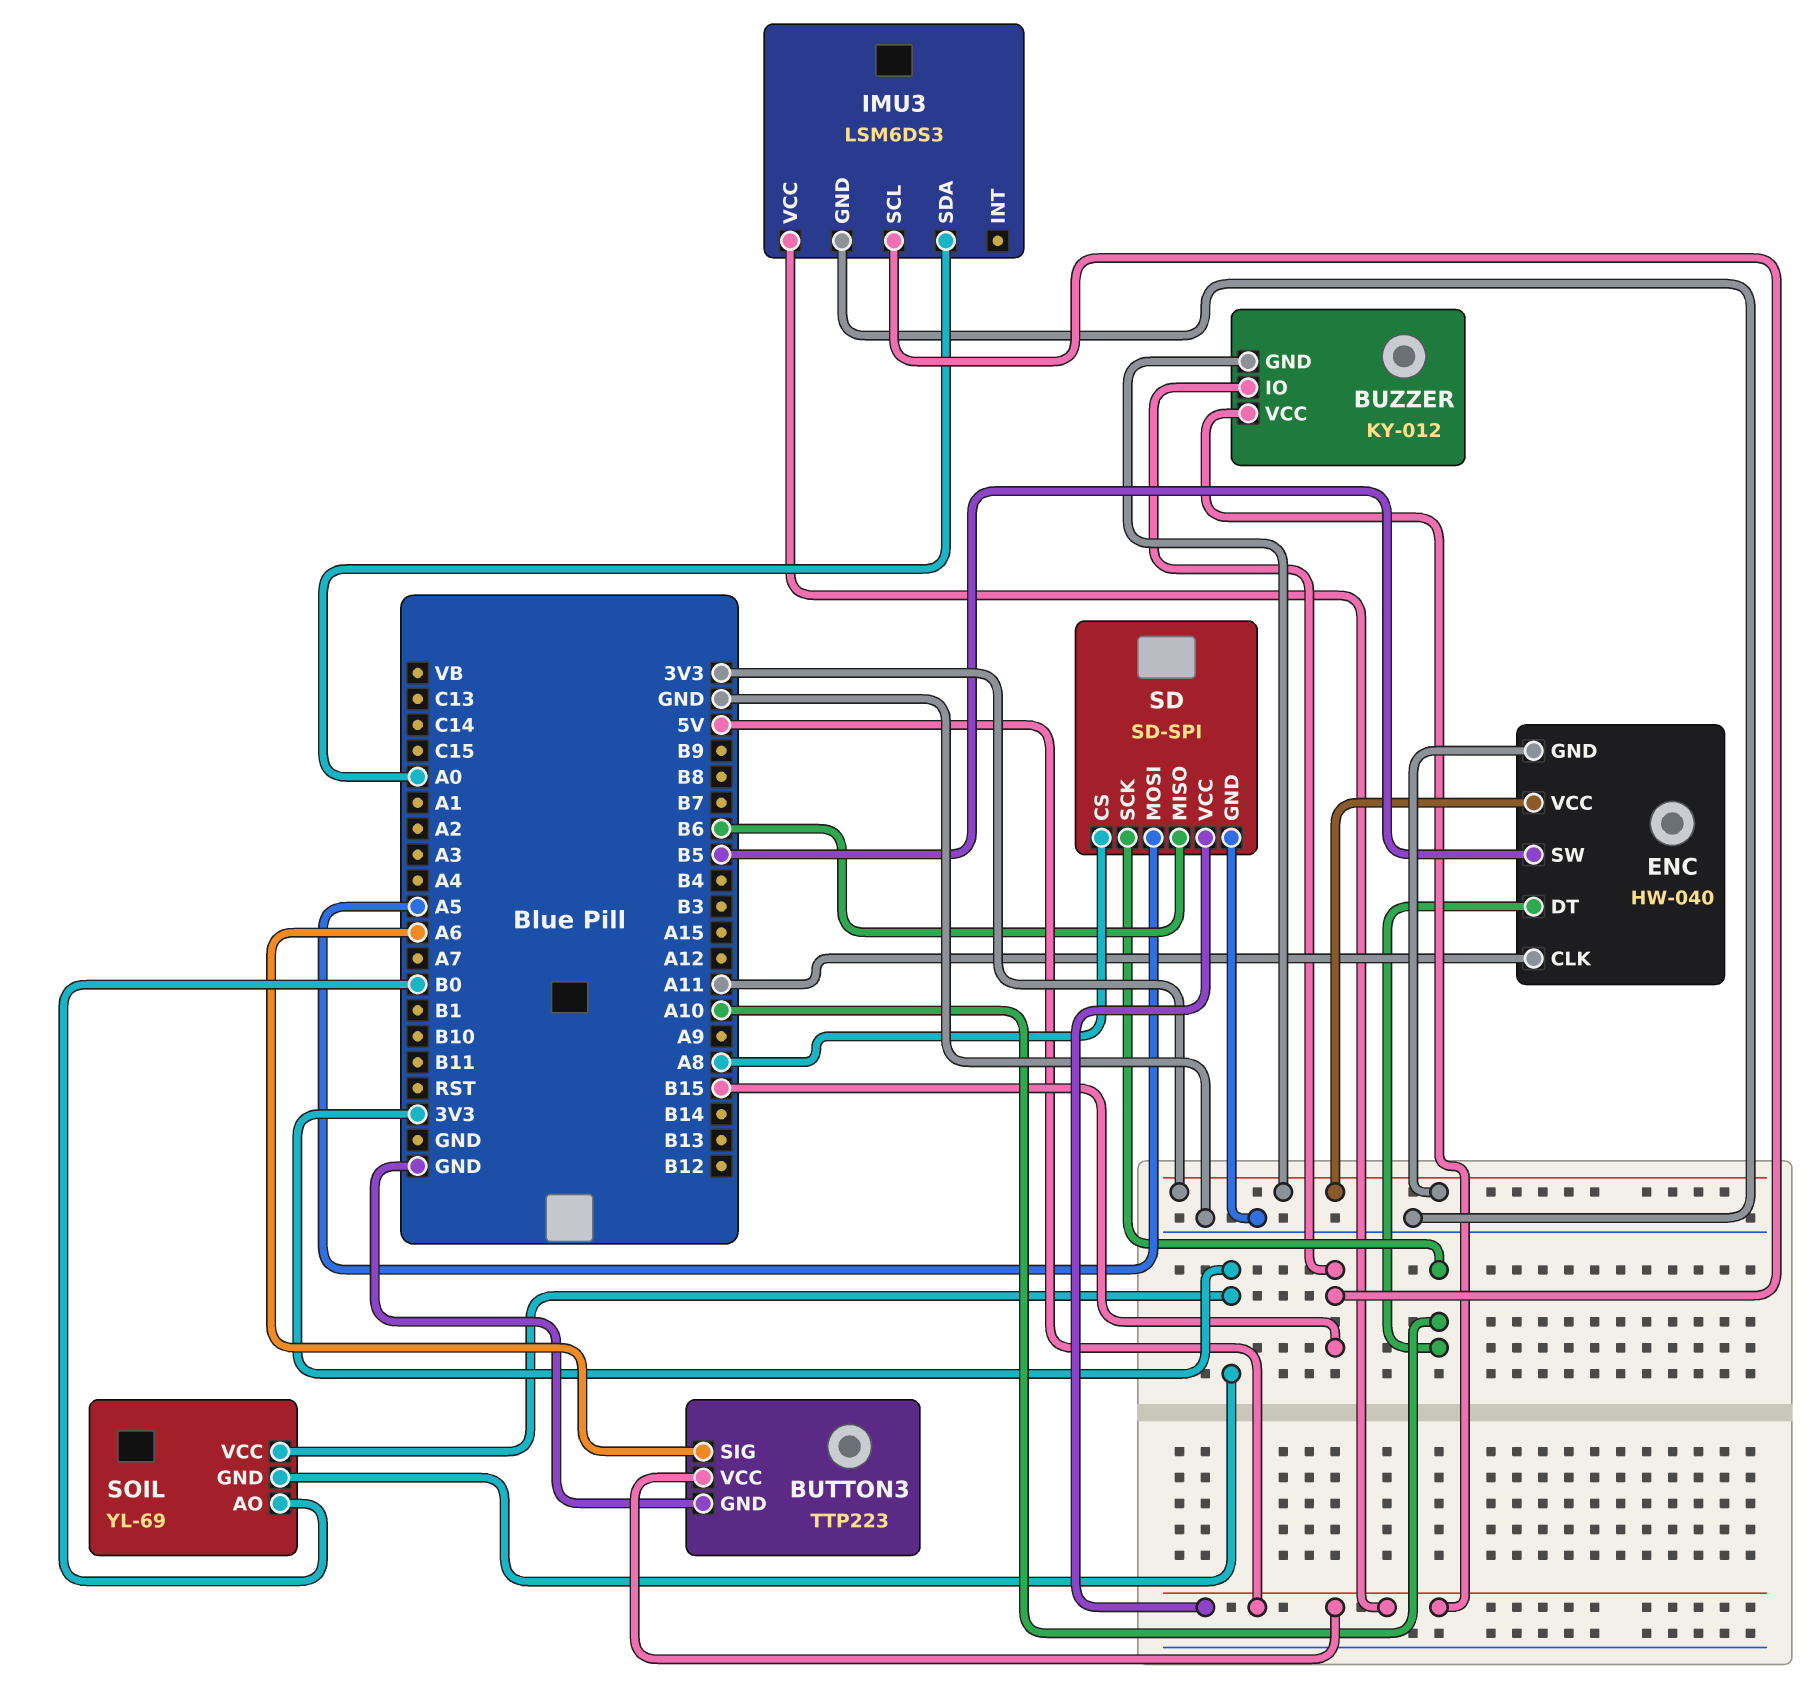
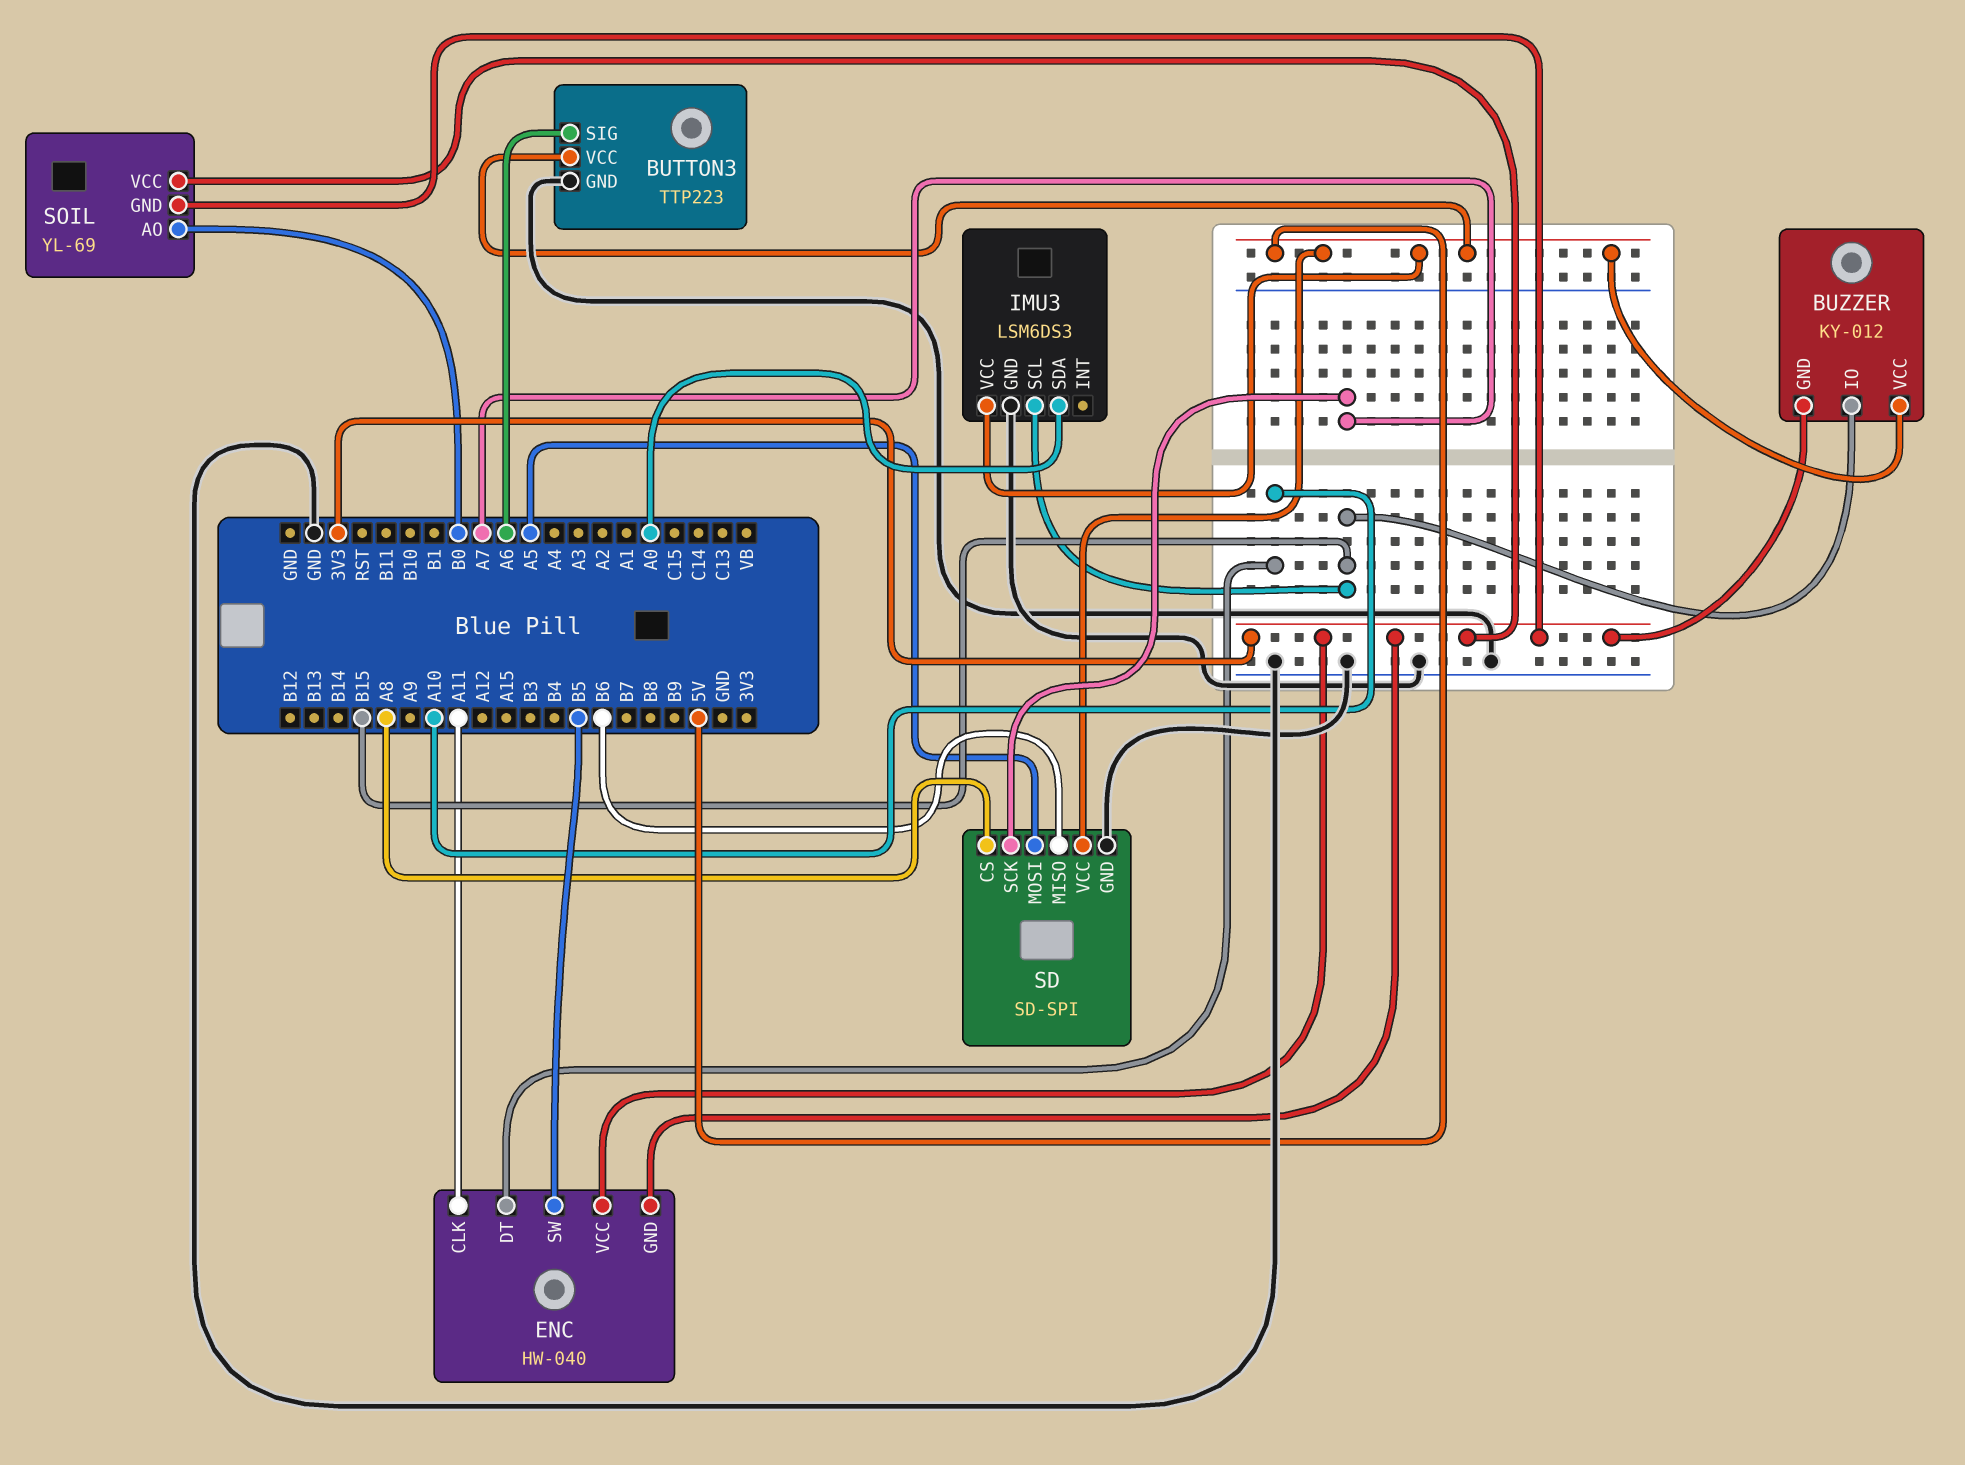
SD pin SCK: A10 -> A7

